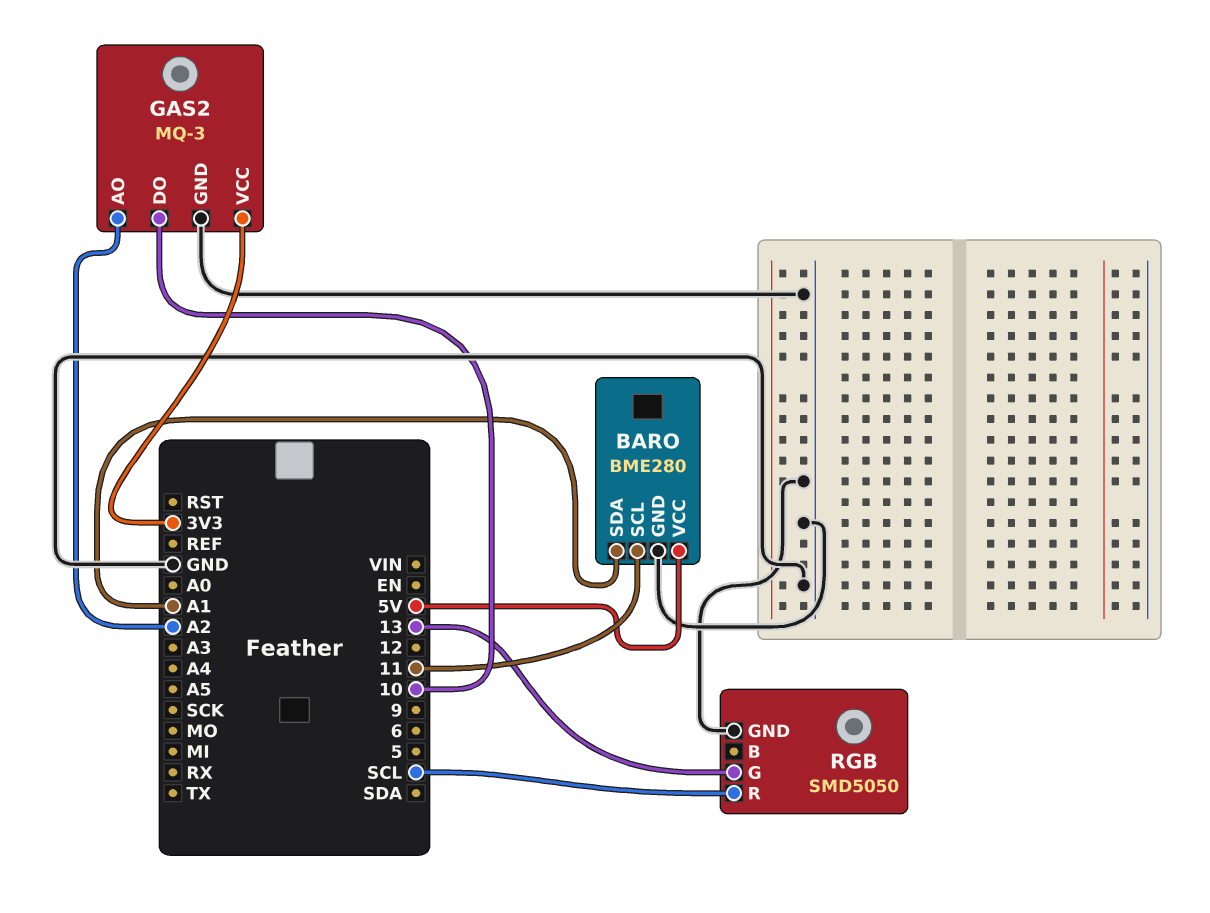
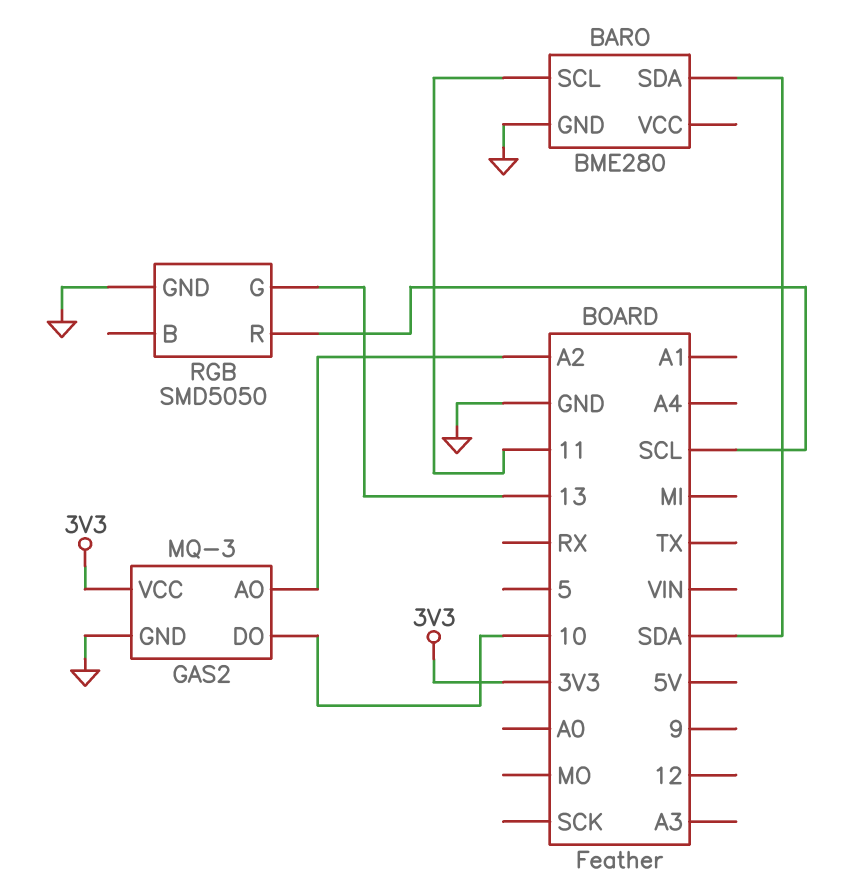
BARO pin SDA: A1 -> SDA
BARO pin VCC: 5V -> none

